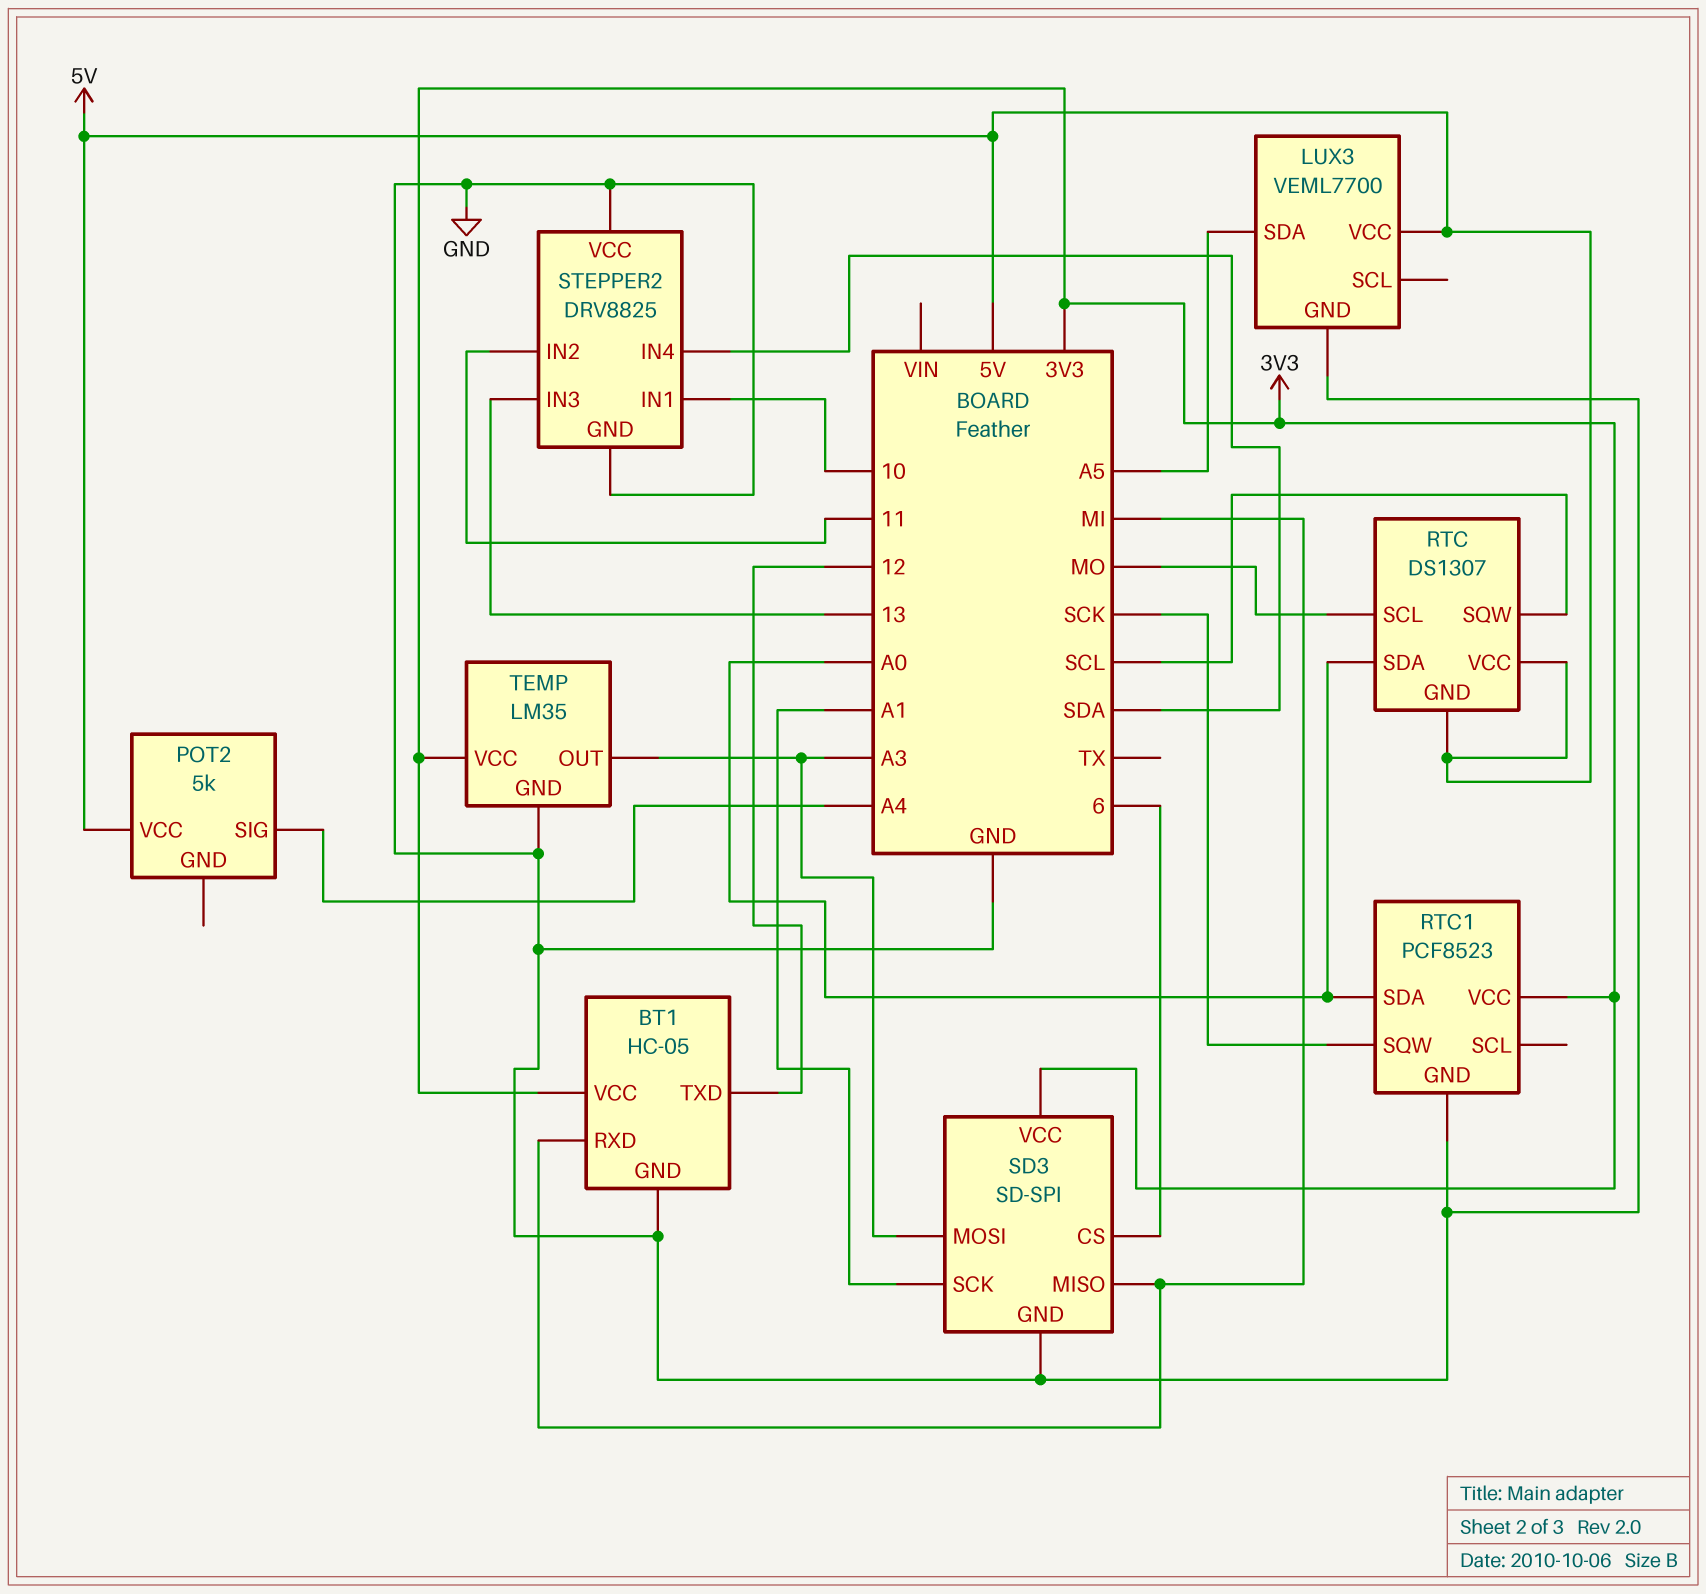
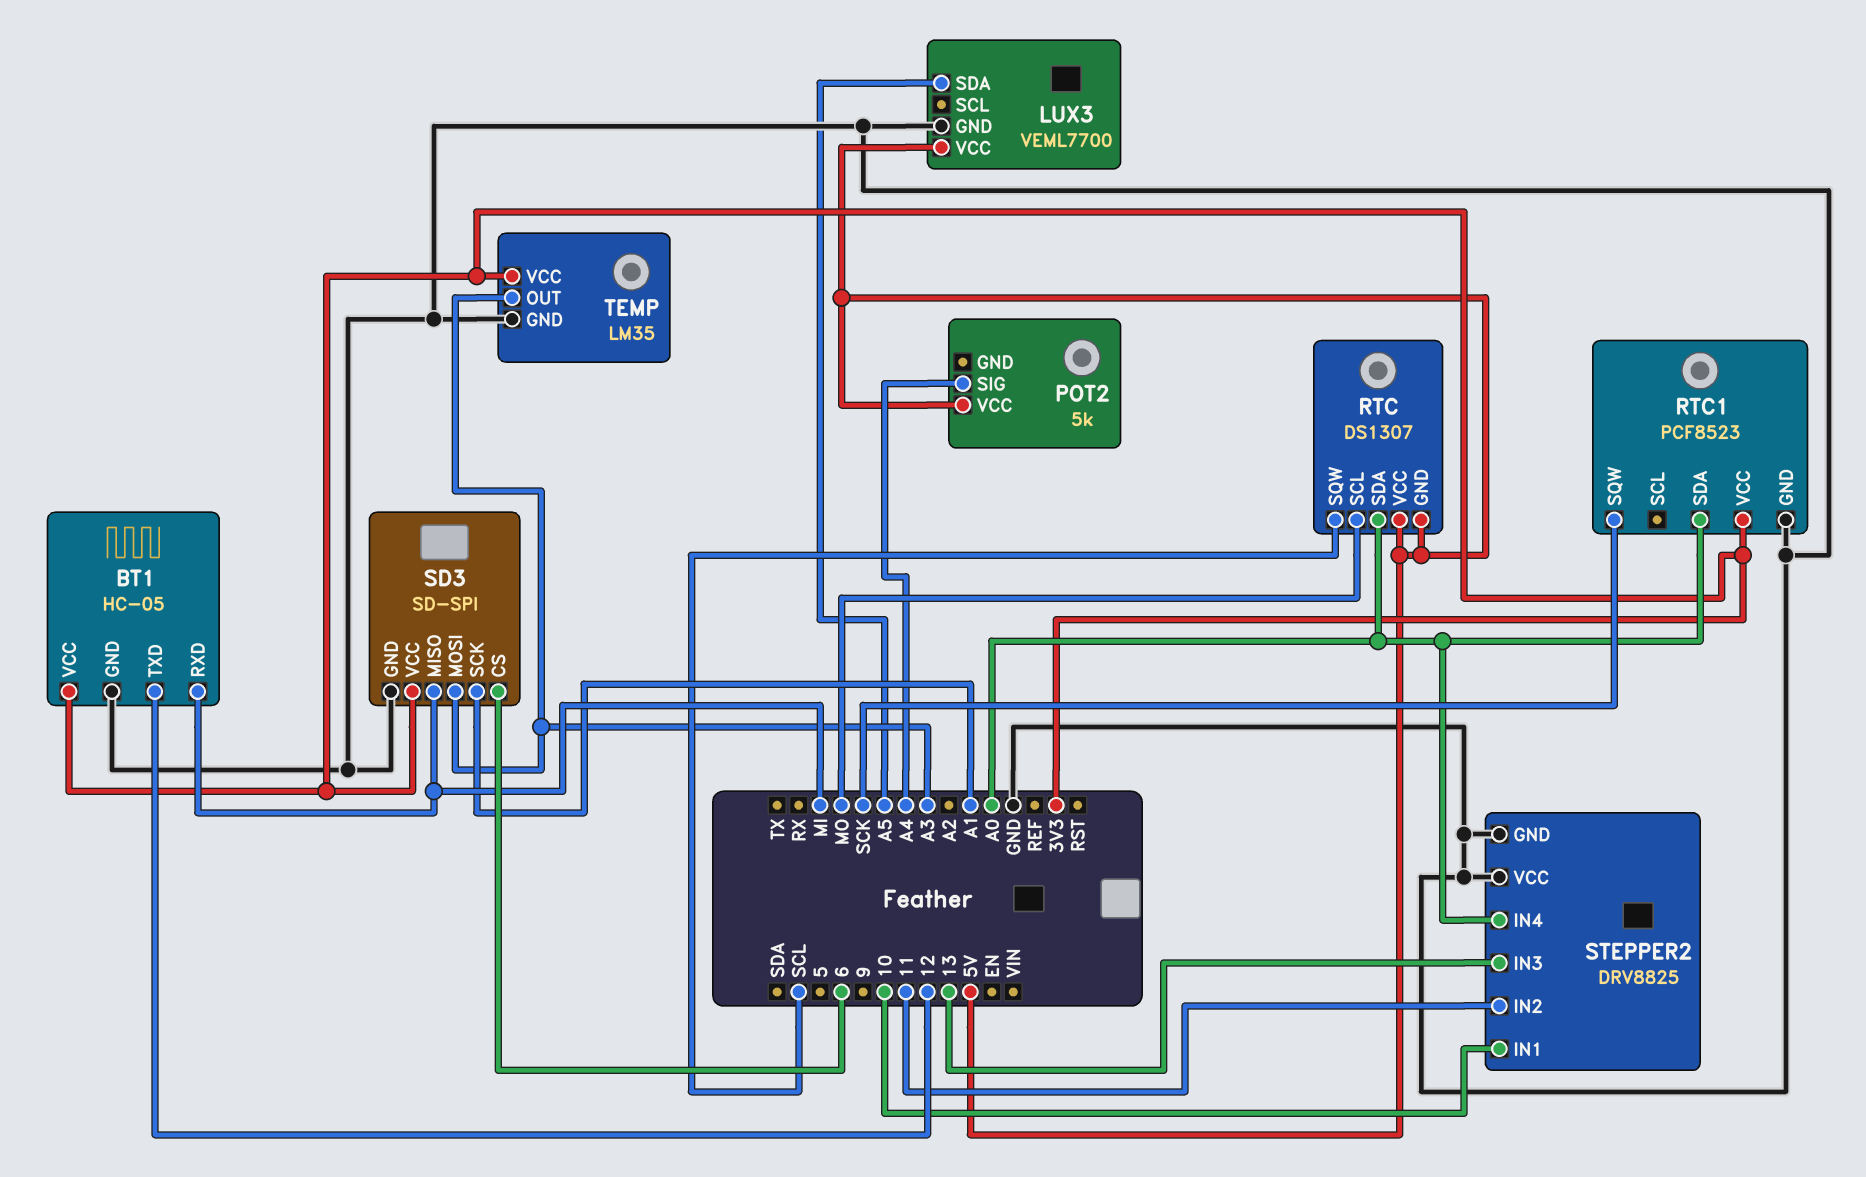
STEPPER2 pin IN4: SDA -> A0

